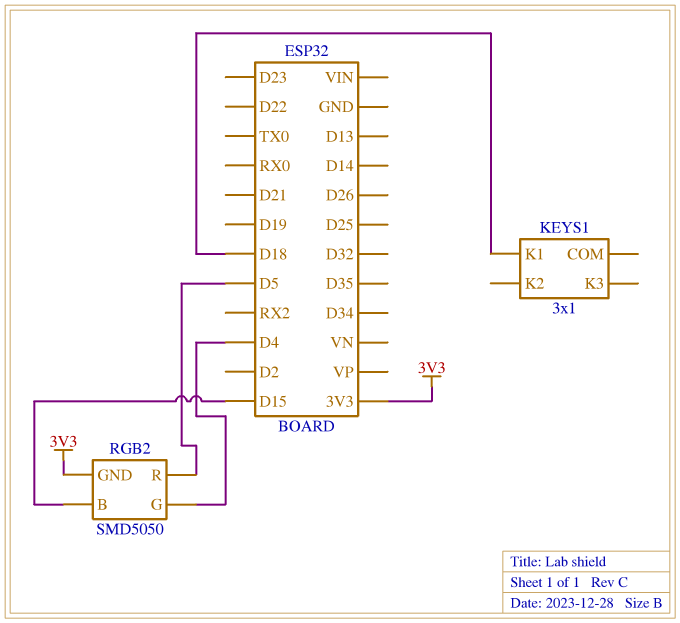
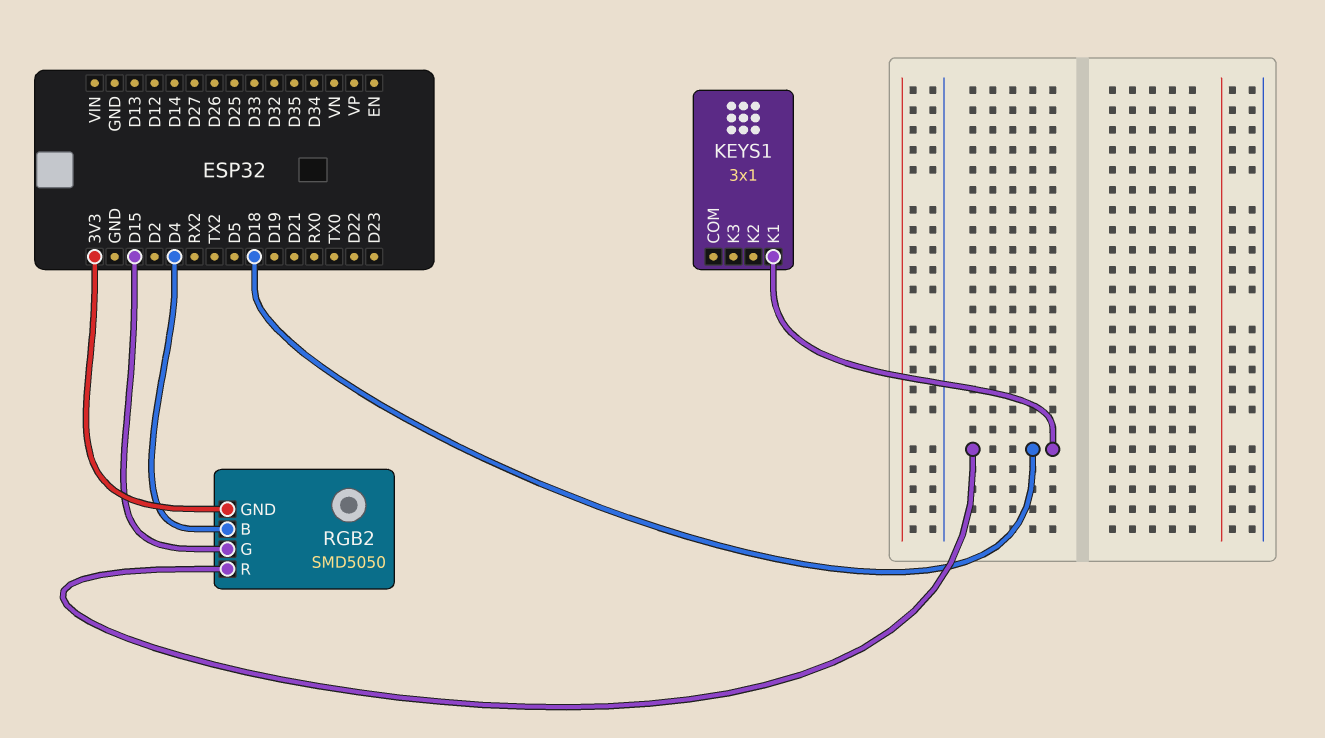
RGB2 pin B: D15 -> D4
RGB2 pin G: D4 -> D15
RGB2 pin R: D5 -> D18

